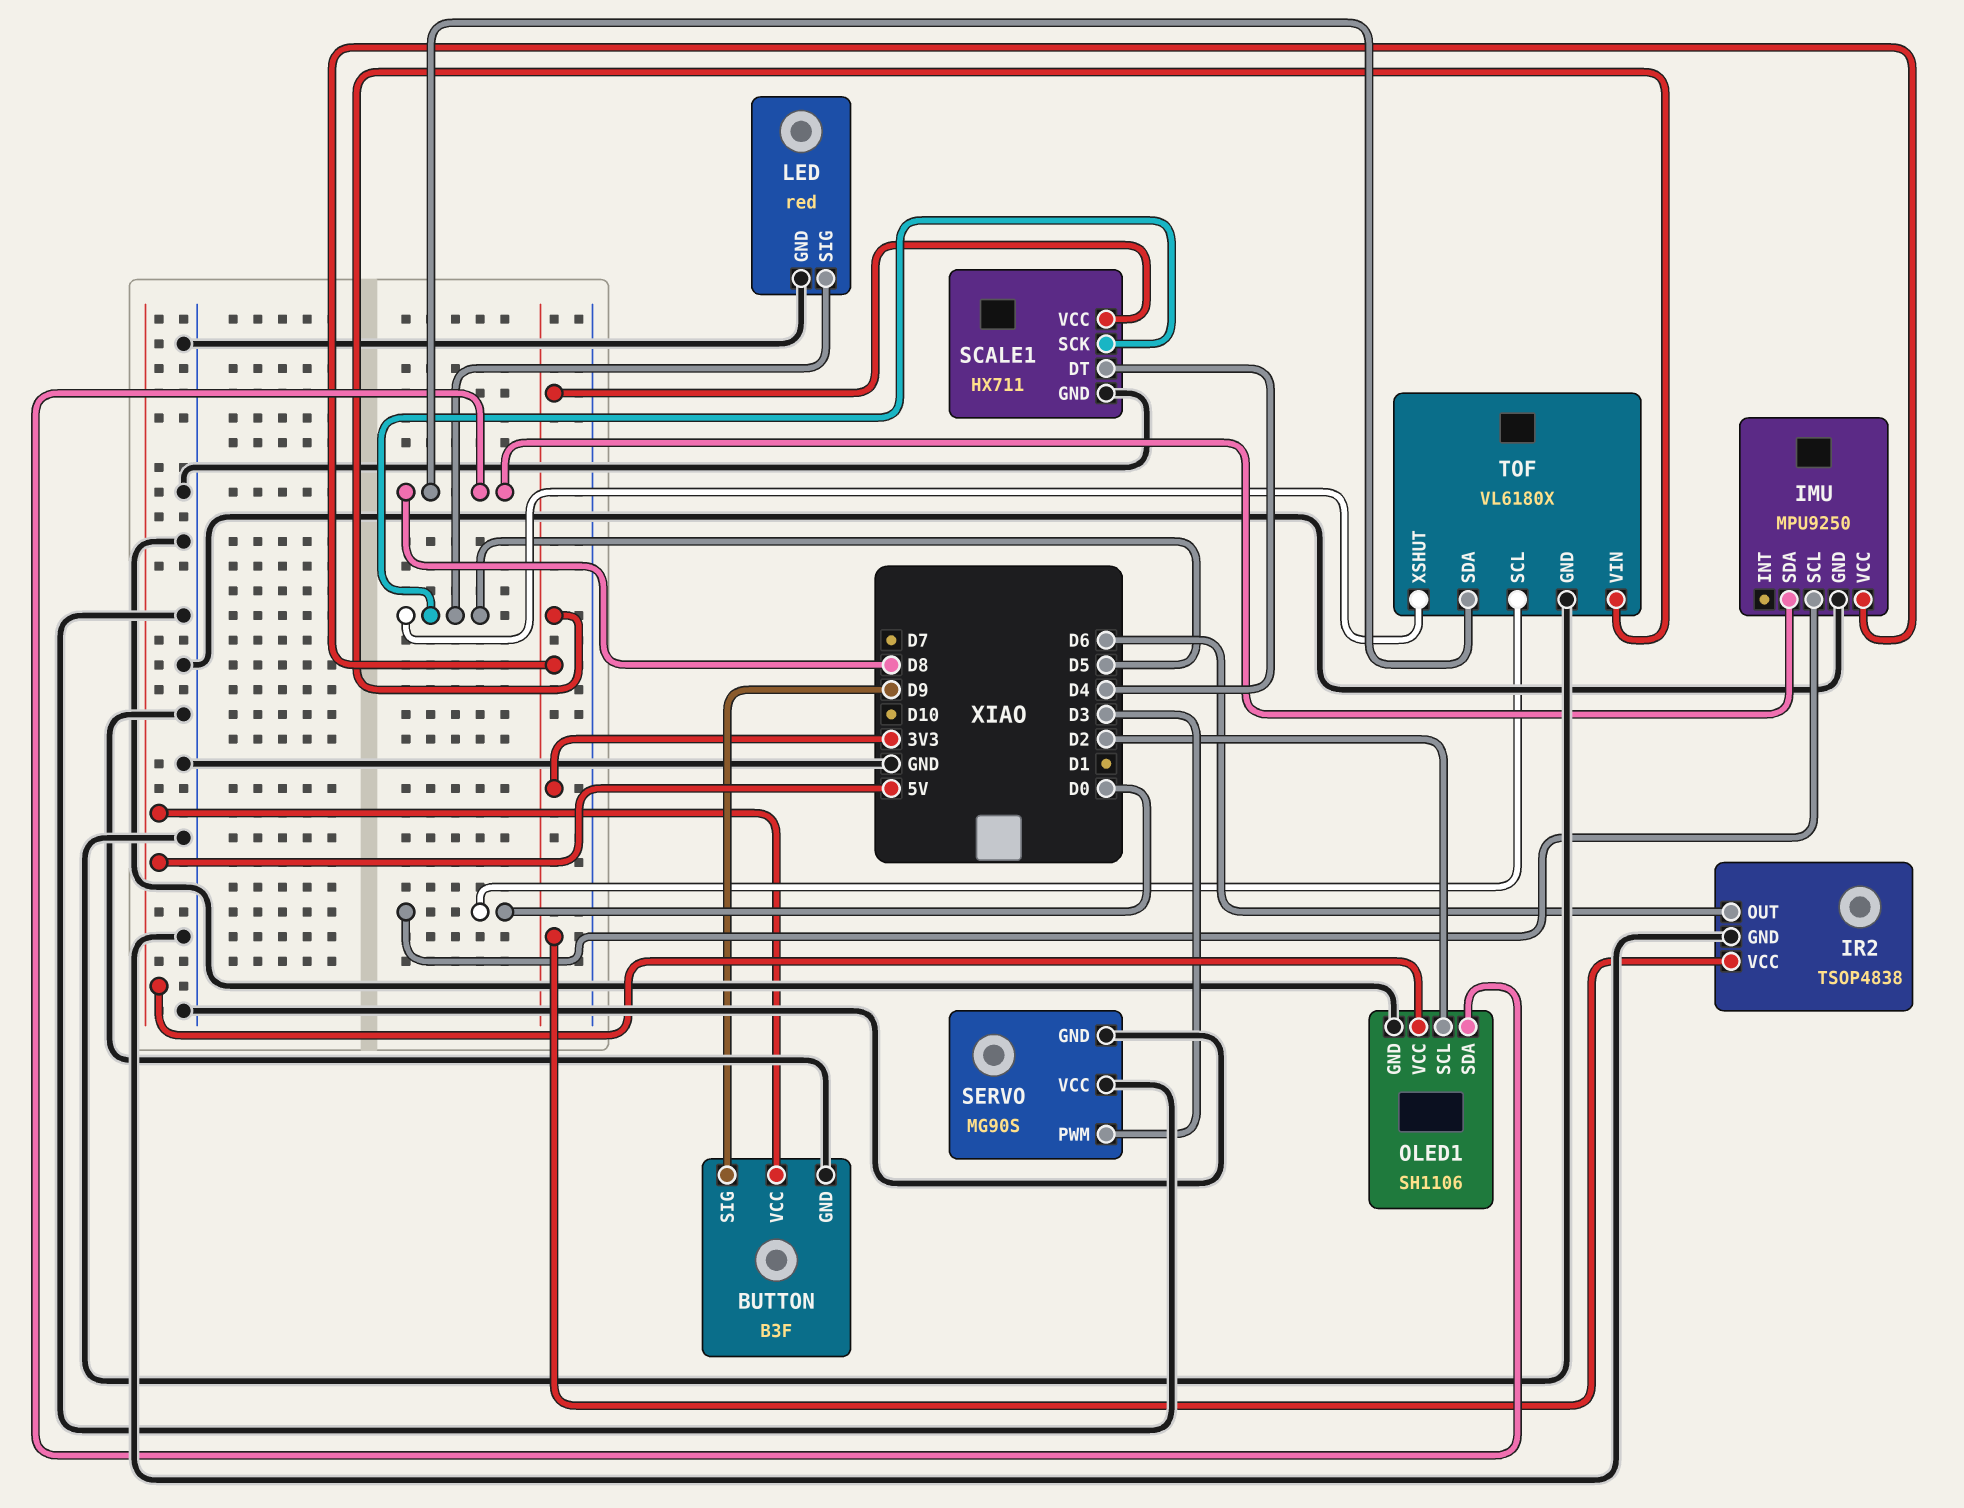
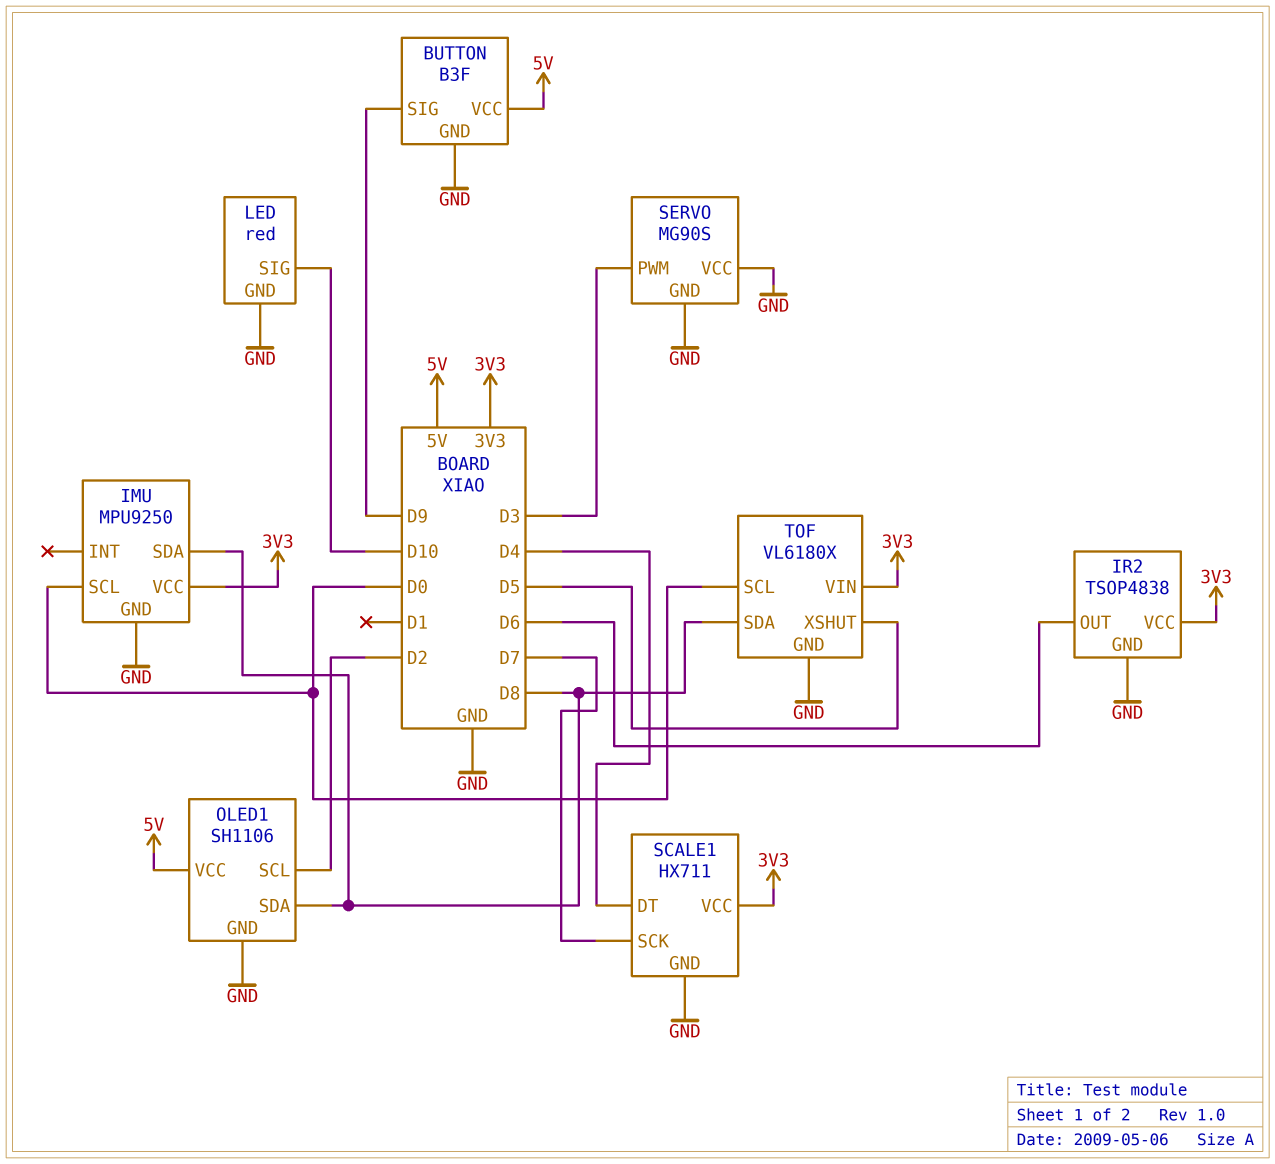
LED pin SIG: D5 -> D10
SCALE1 pin SCK: D5 -> D7

